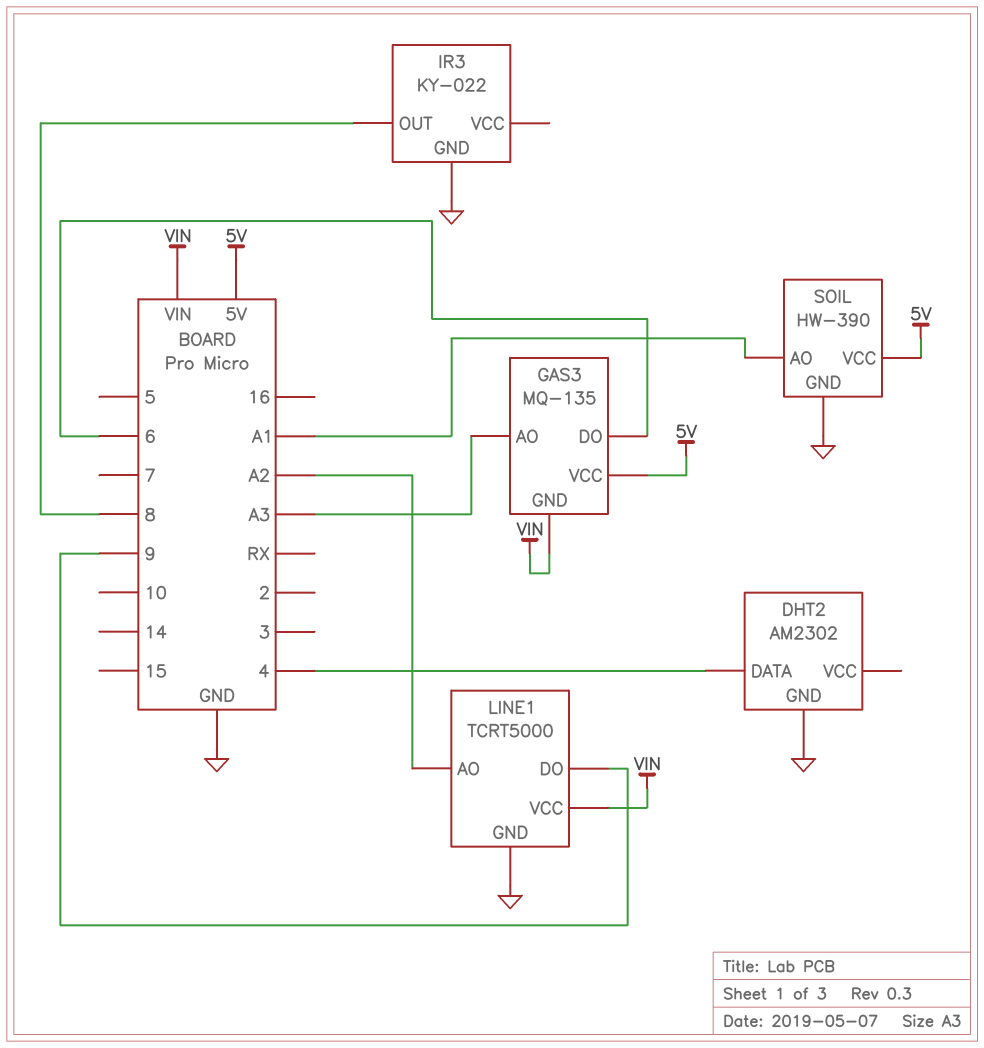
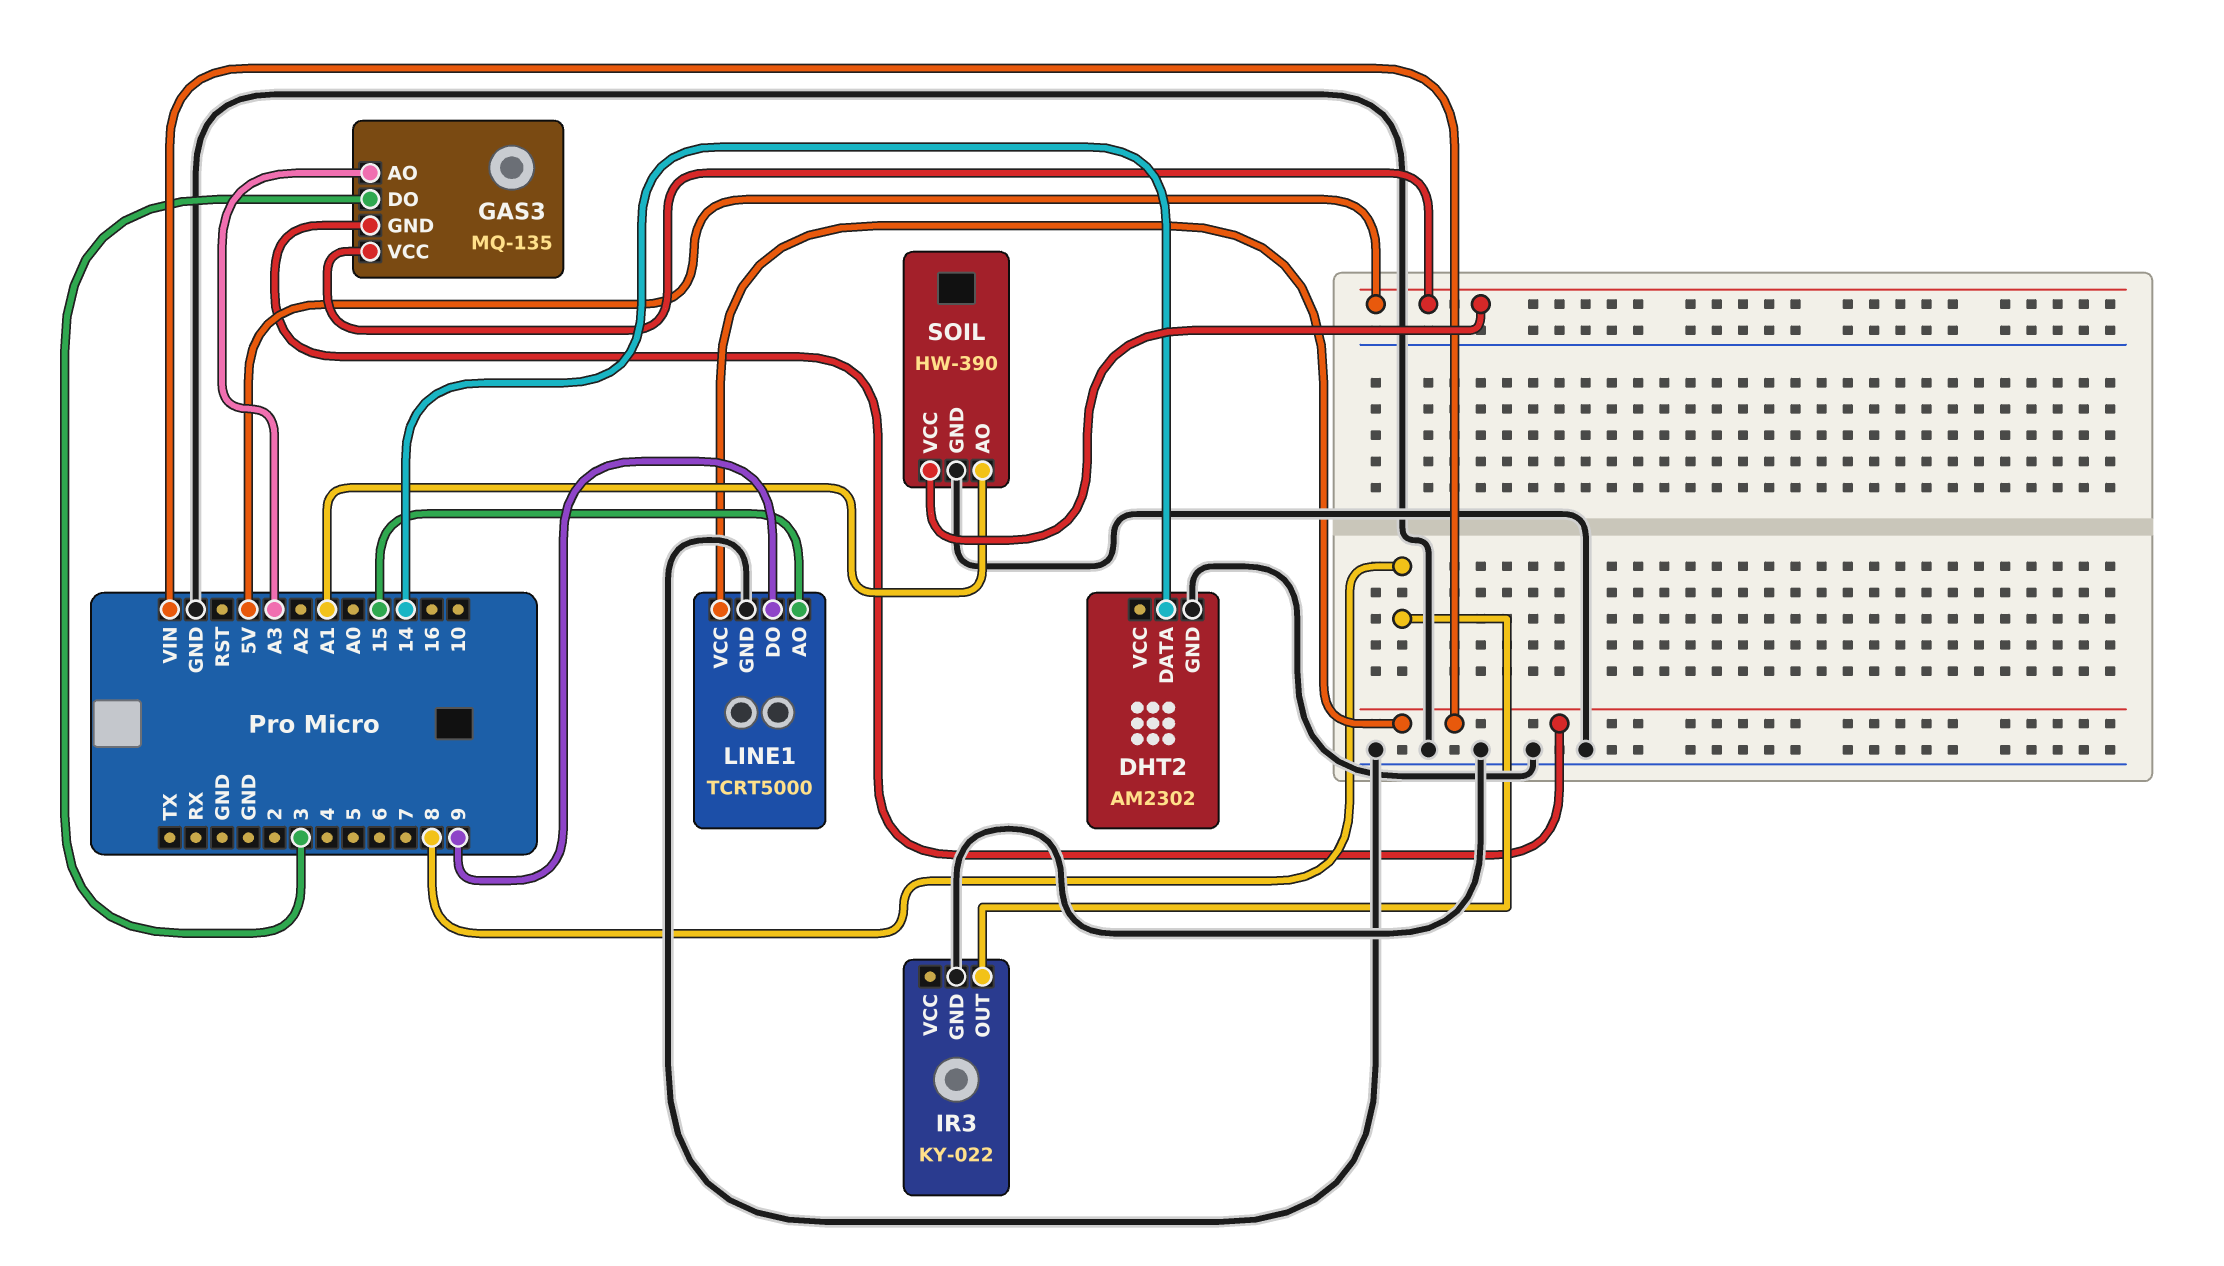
DHT2 pin DATA: 4 -> 14
GAS3 pin DO: 6 -> 3
LINE1 pin AO: A2 -> 15

